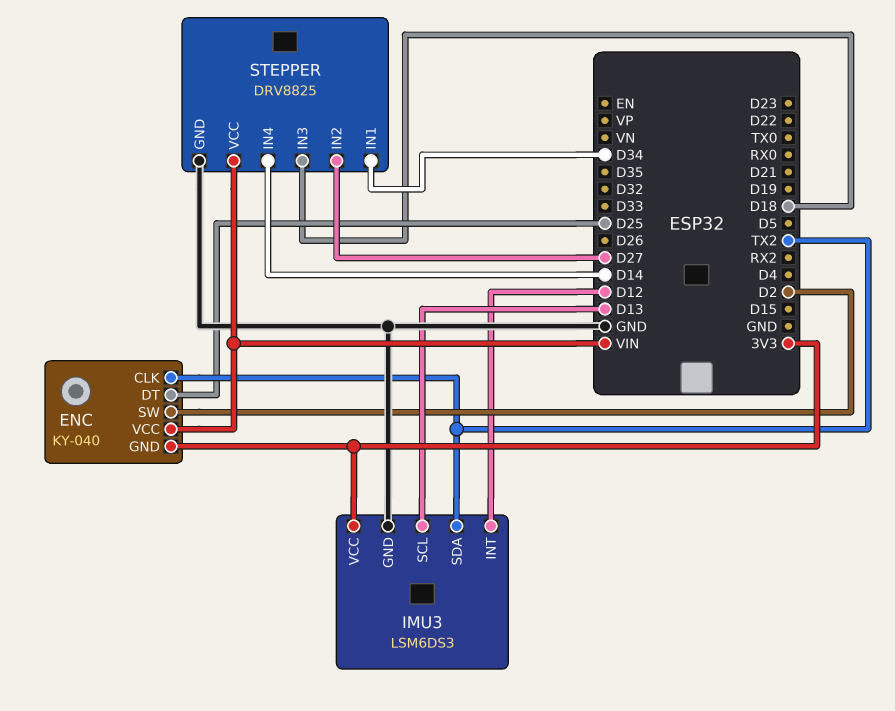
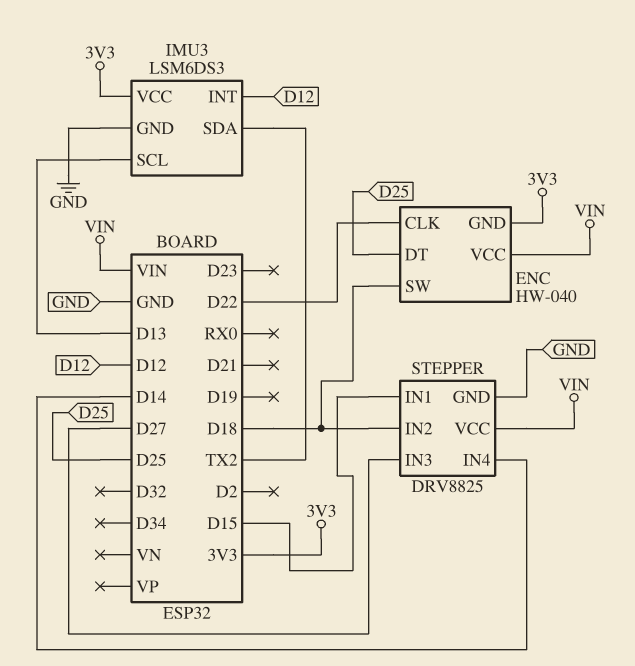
ENC: KY-040 -> HW-040
ENC pin CLK: TX2 -> D22
ENC pin SW: D2 -> D18
STEPPER pin IN1: D34 -> D15
STEPPER pin IN2: D27 -> D18
STEPPER pin IN3: D18 -> D27

